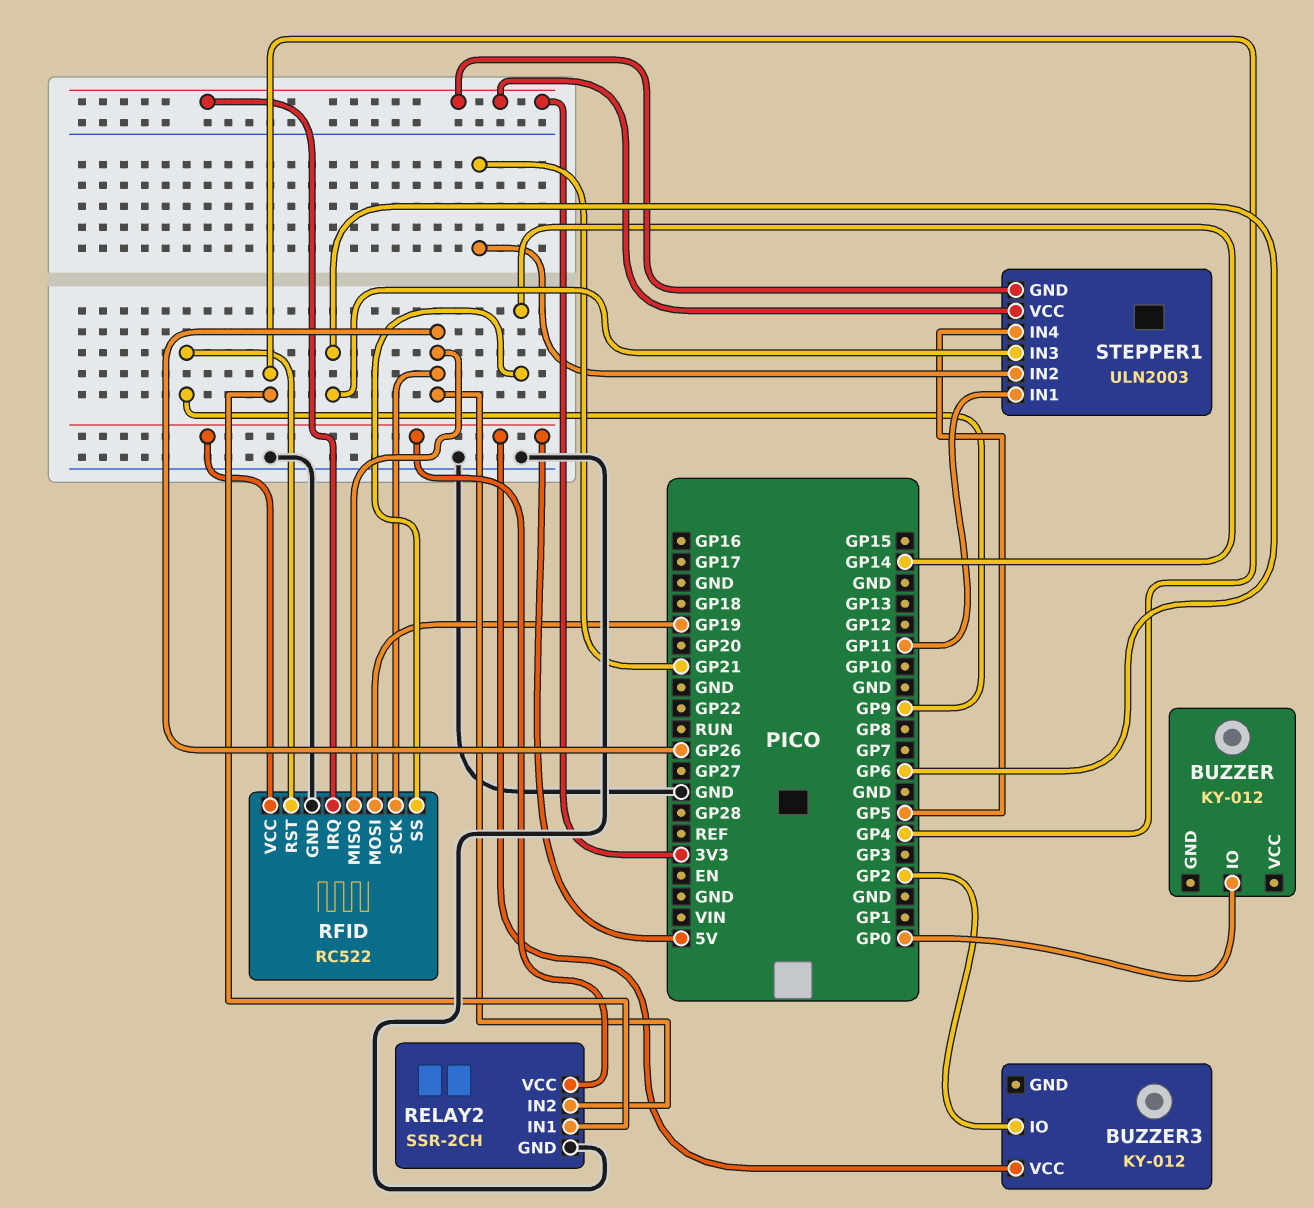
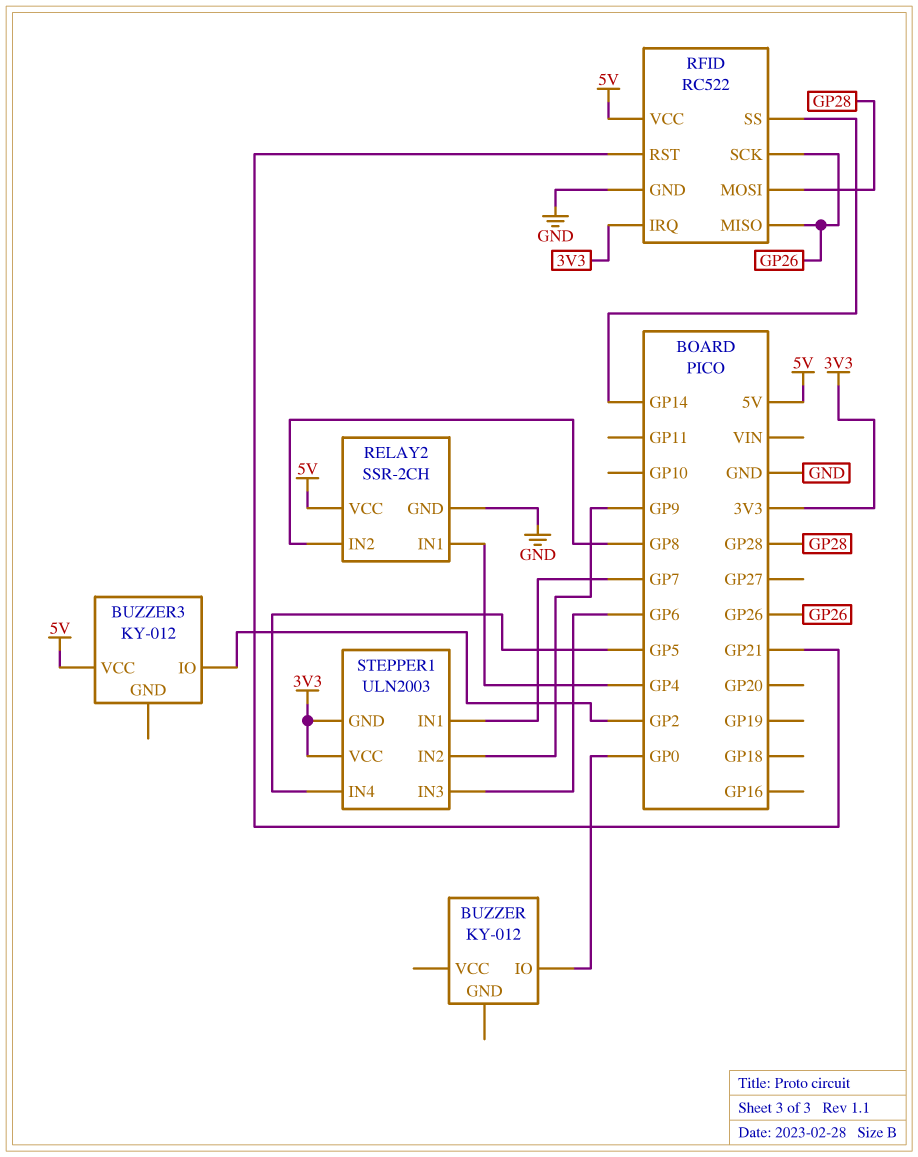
RELAY2 pin IN2: GP26 -> GP8
RFID pin MOSI: GP19 -> GP28
RFID pin RST: GP9 -> GP21
STEPPER1 pin IN1: GP11 -> GP7
STEPPER1 pin IN2: GP21 -> GP9

